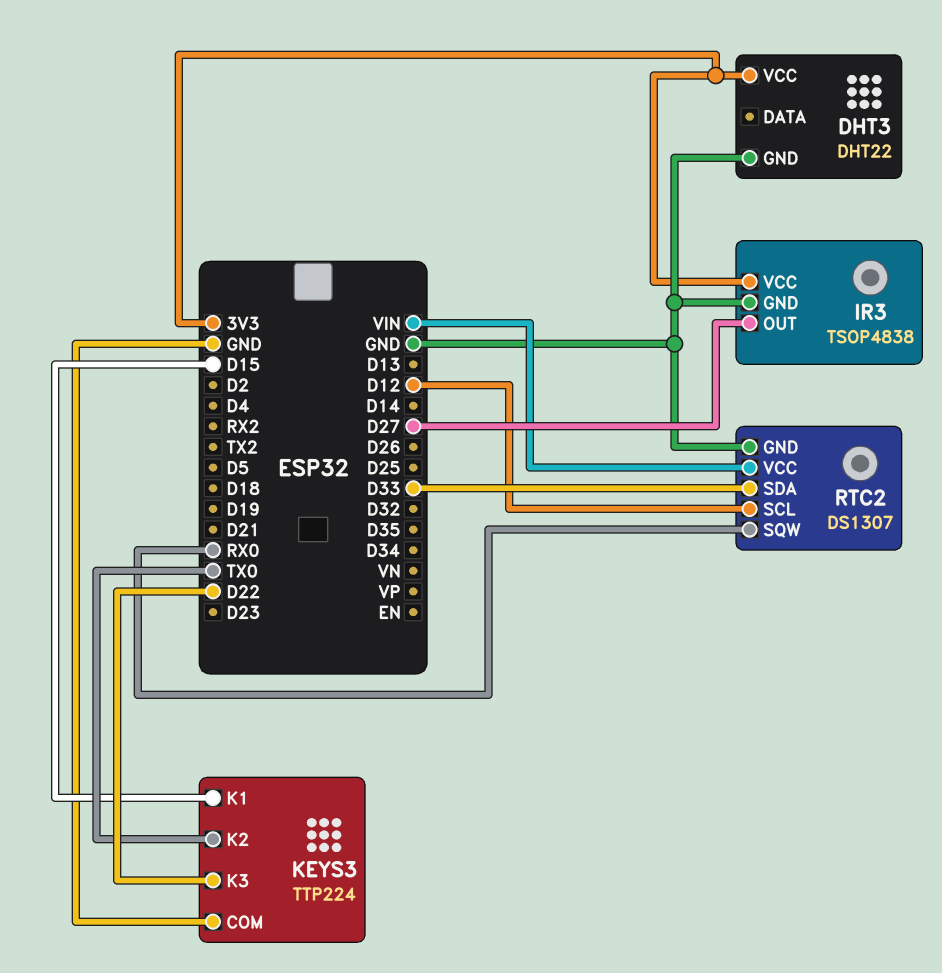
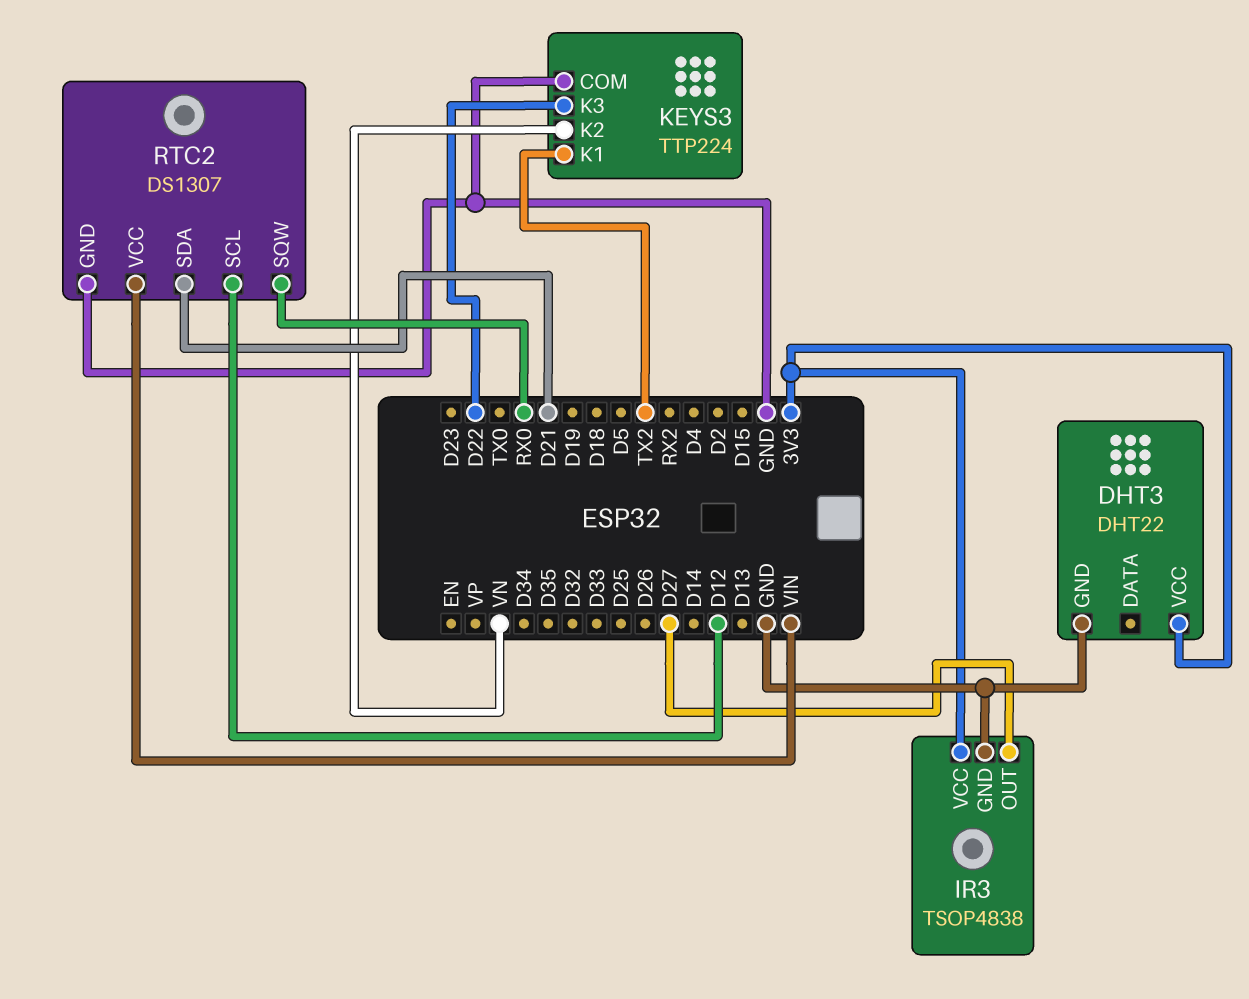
KEYS3 pin K1: D15 -> TX2
KEYS3 pin K2: TX0 -> VN
RTC2 pin SDA: D33 -> D21

